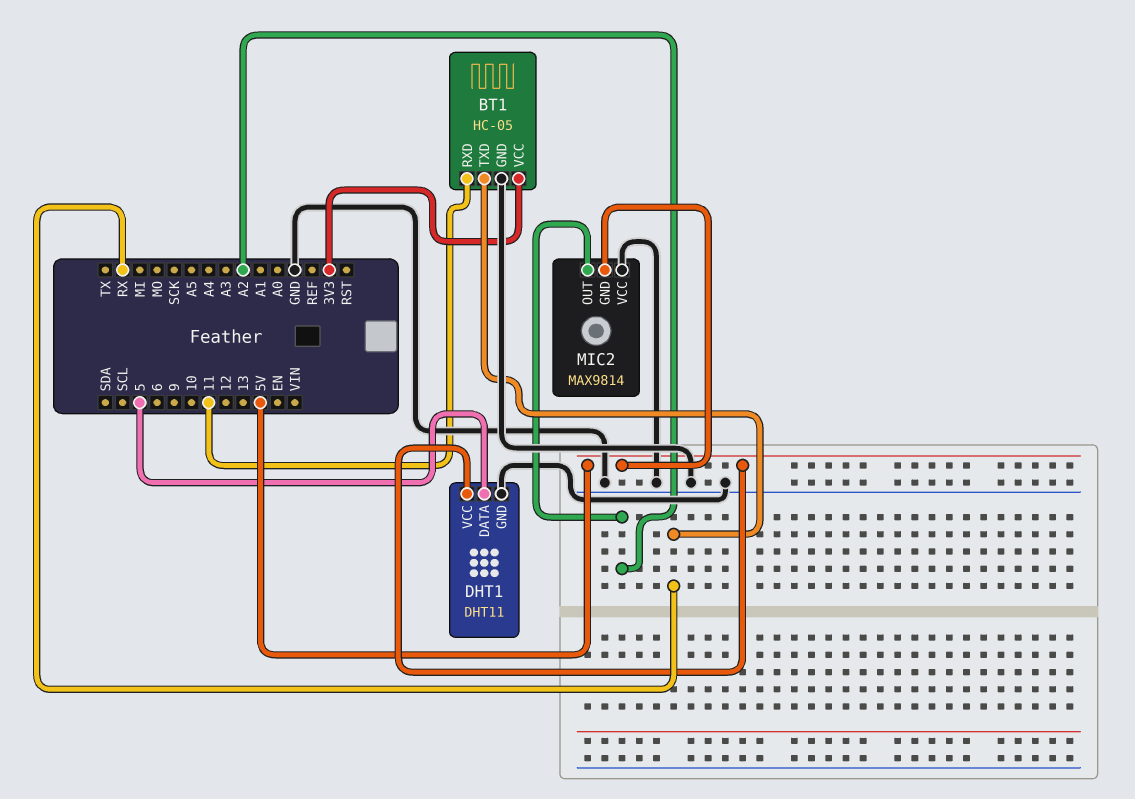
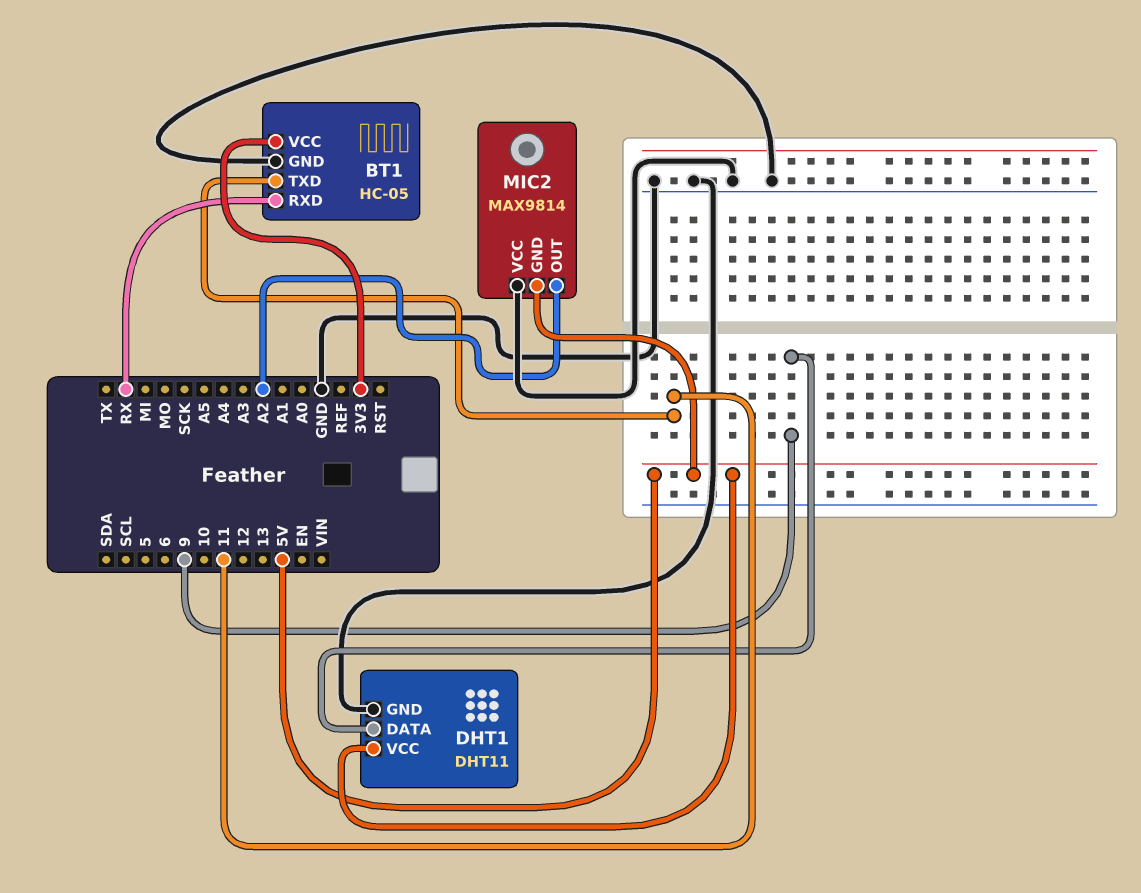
BT1 pin RXD: 11 -> RX
BT1 pin TXD: RX -> 11
DHT1 pin DATA: 5 -> 9

